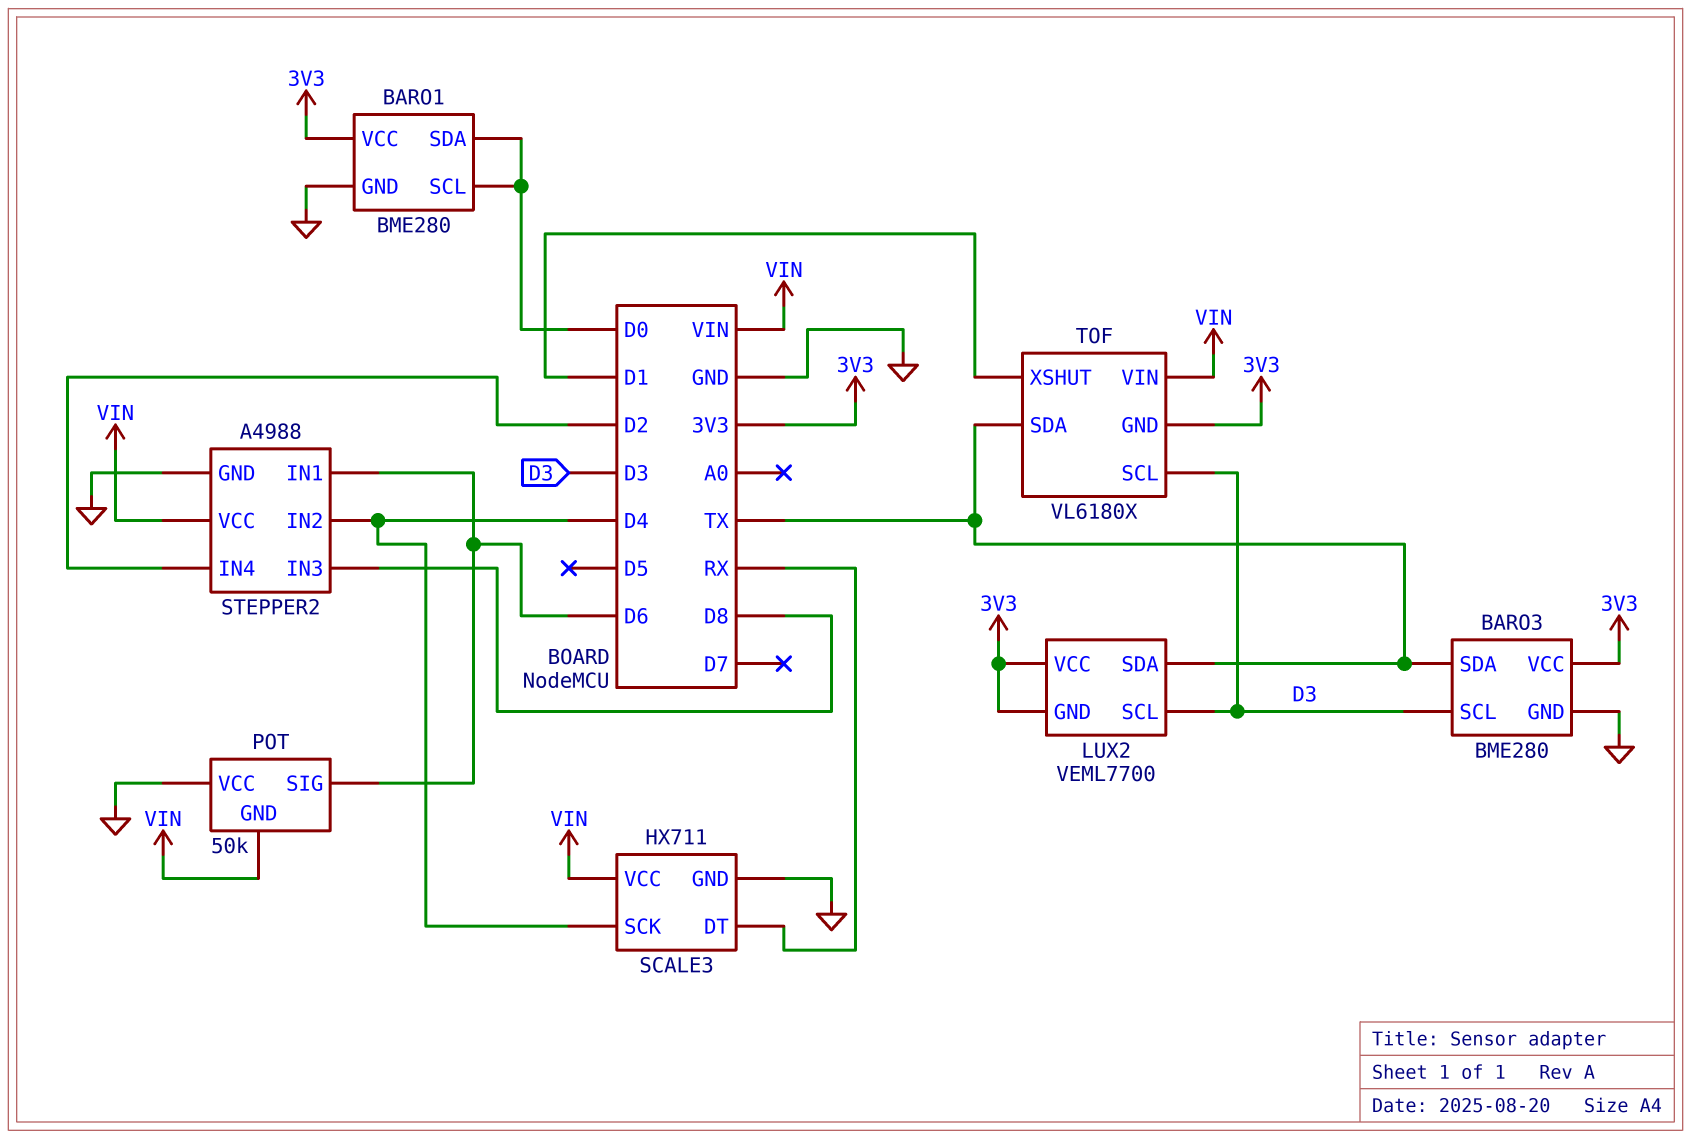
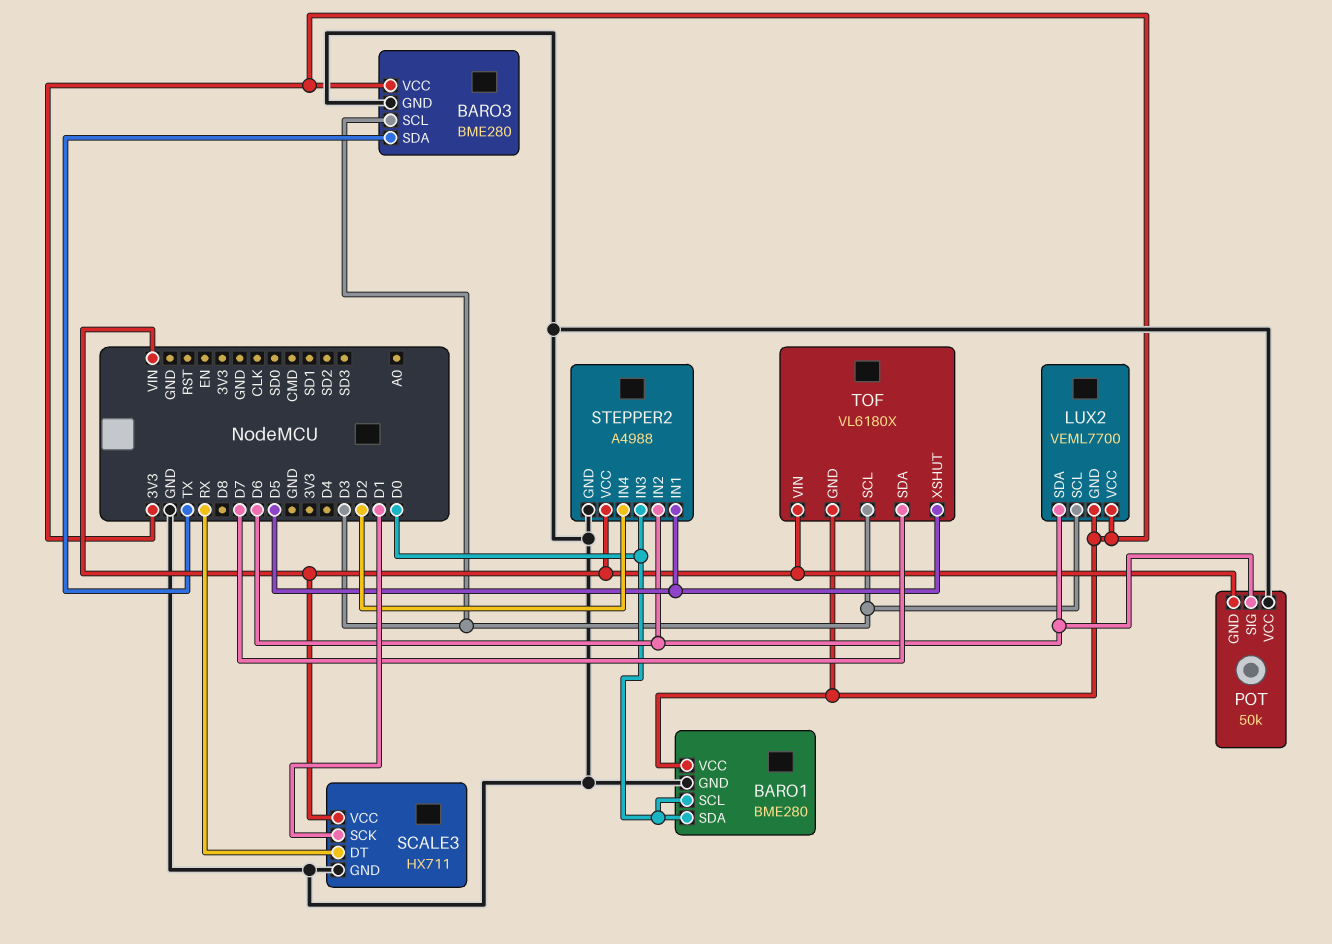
LUX2 pin SDA: TX -> D6
SCALE3 pin SCK: D4 -> D1
STEPPER2 pin IN1: D6 -> D5
STEPPER2 pin IN2: D4 -> D6
STEPPER2 pin IN3: D8 -> D0
TOF pin SDA: TX -> D7
TOF pin XSHUT: D1 -> D5

